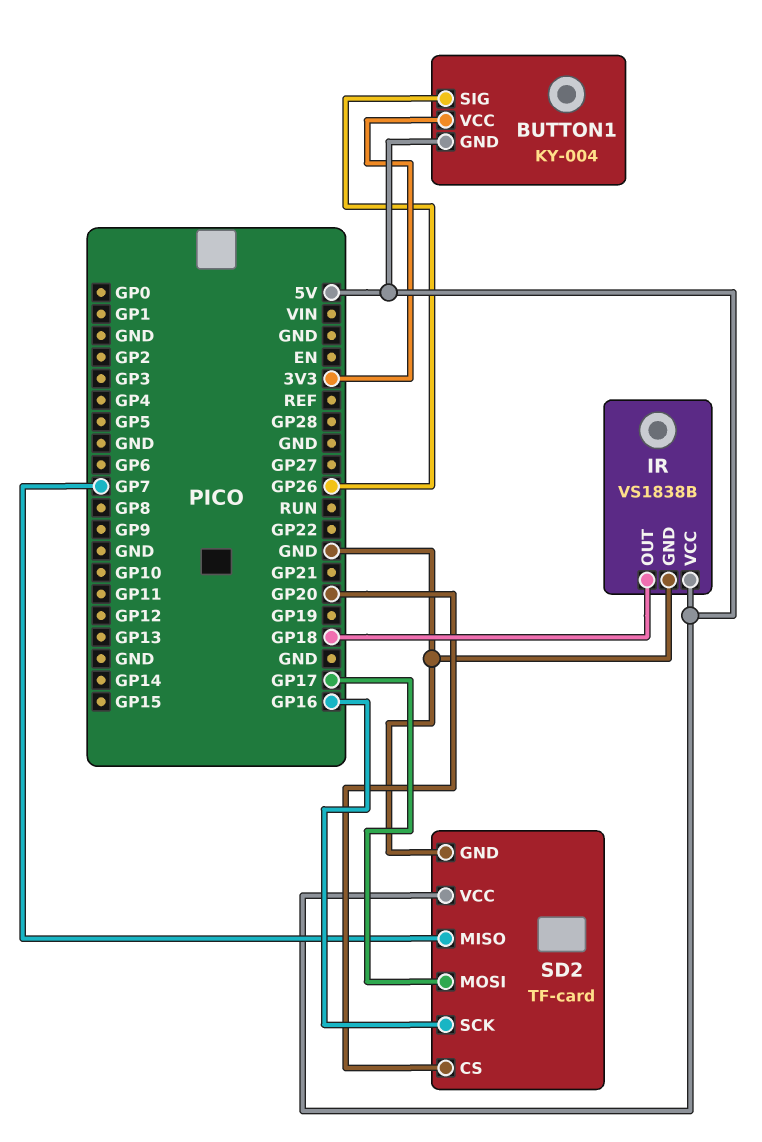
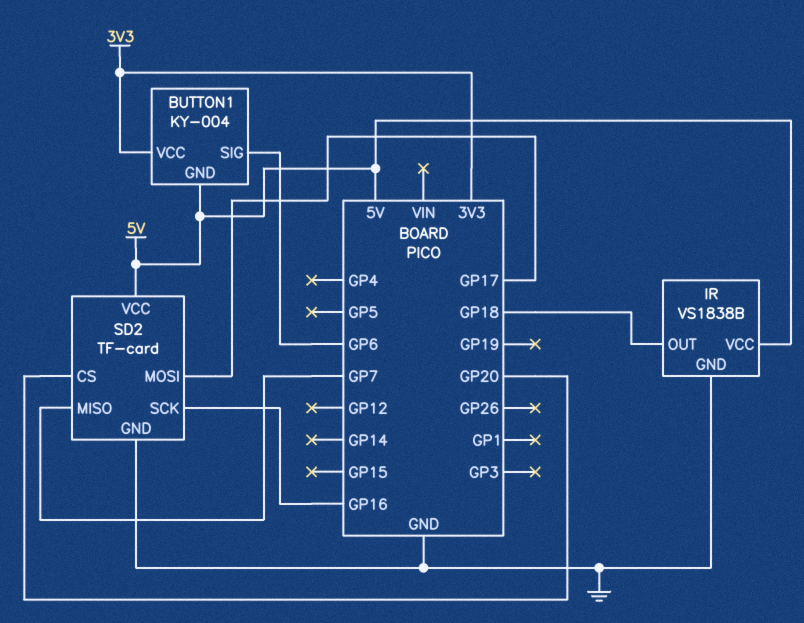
BUTTON1 pin SIG: GP26 -> GP6

